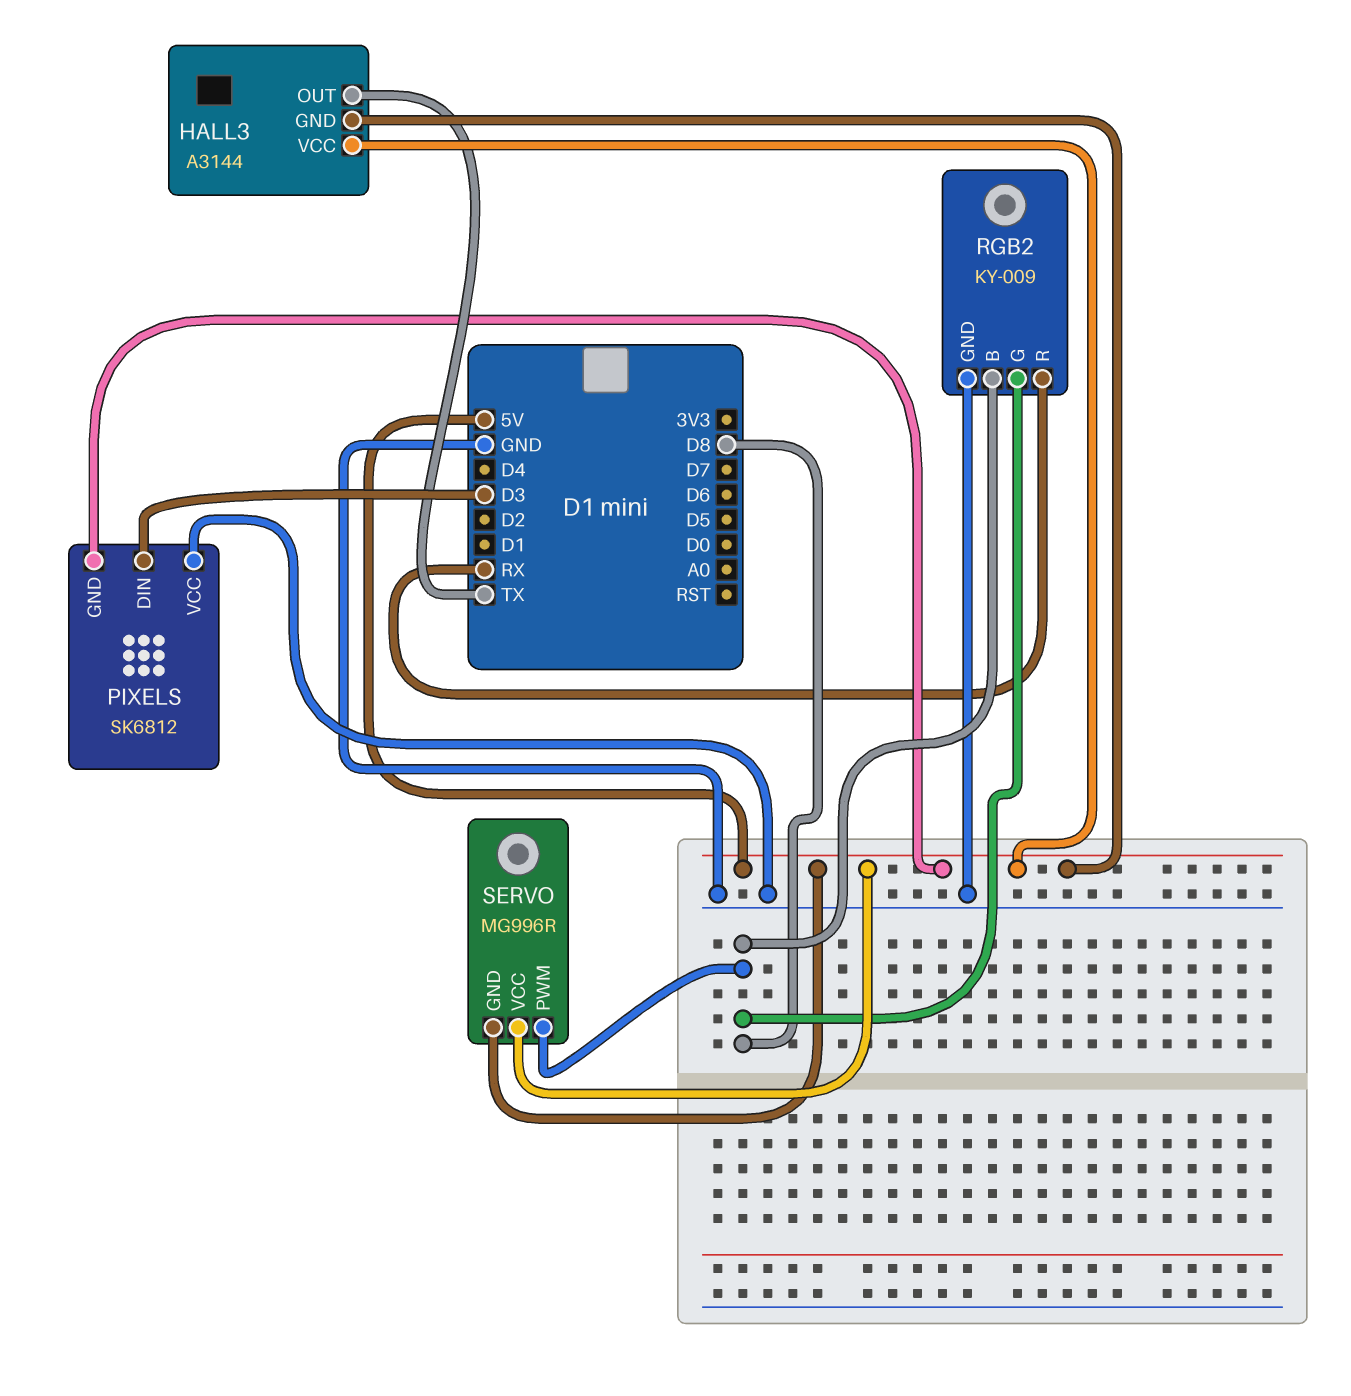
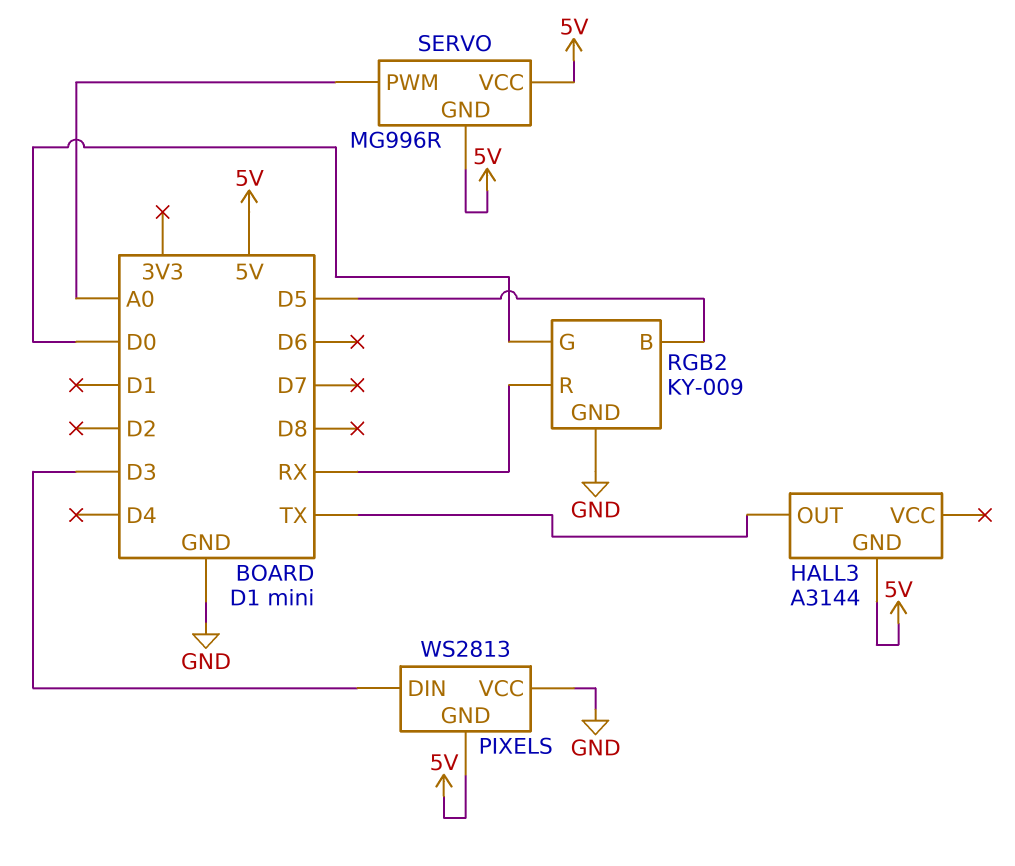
HALL3 pin VCC: 5V -> none
PIXELS: SK6812 -> WS2813
RGB2 pin B: D8 -> D5
RGB2 pin G: D8 -> D0
SERVO pin PWM: D8 -> A0

